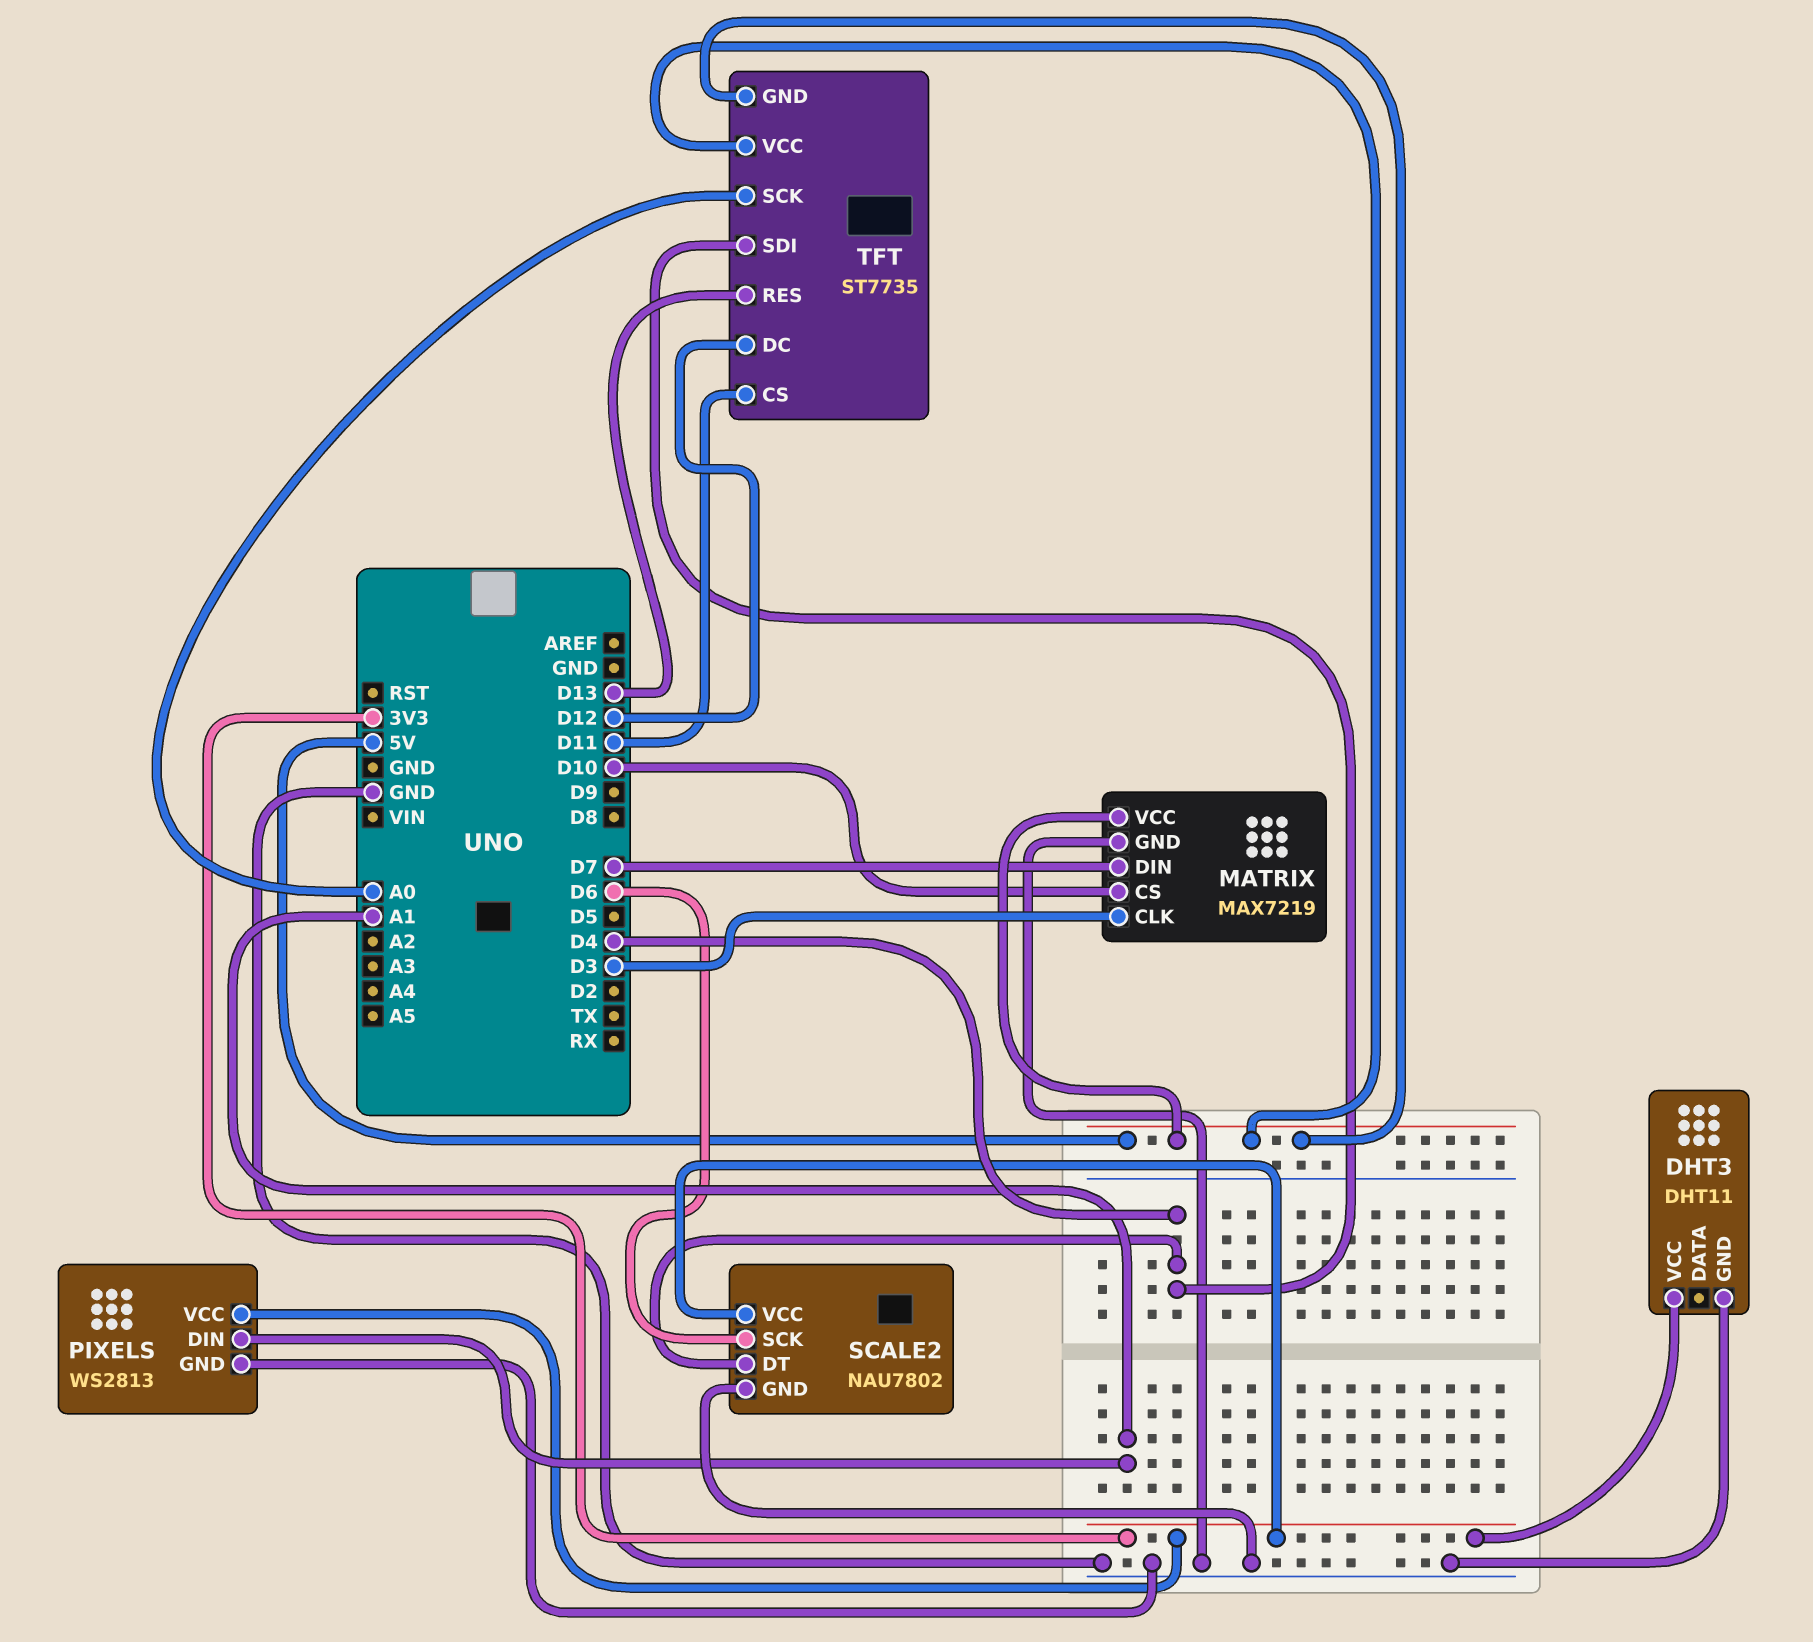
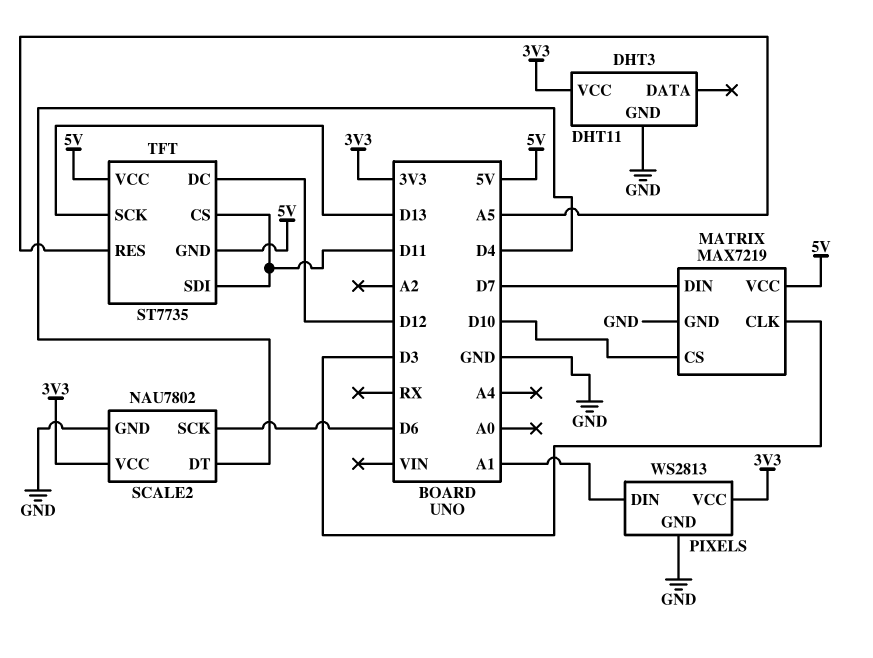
TFT pin RES: D13 -> A5
TFT pin SCK: A0 -> D13
TFT pin SDI: D4 -> D11

